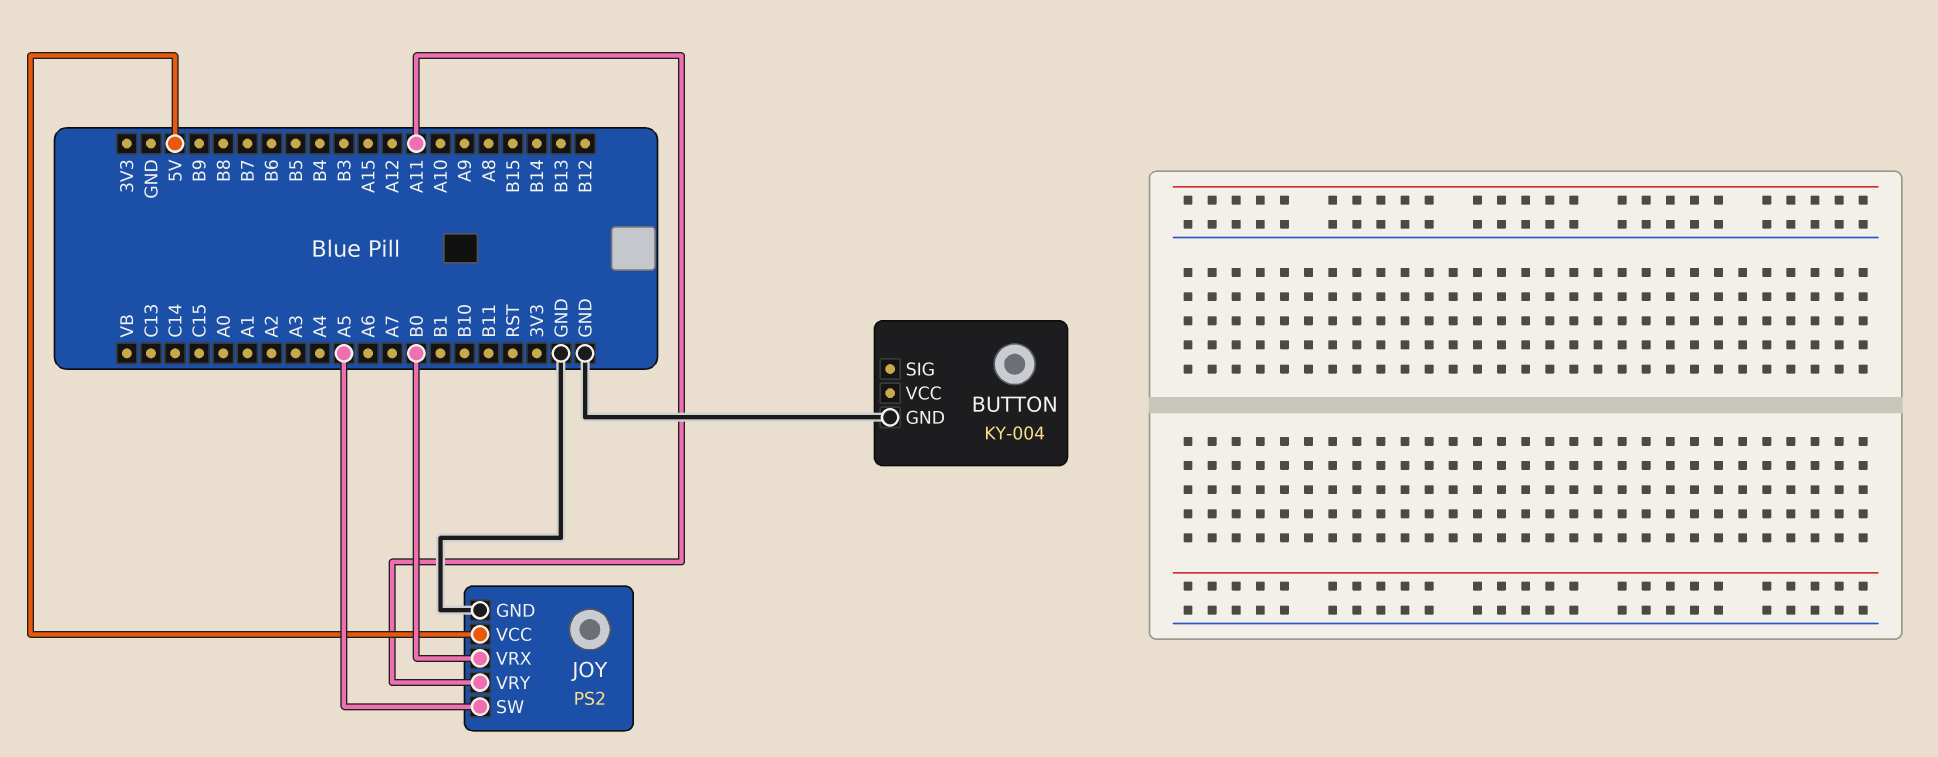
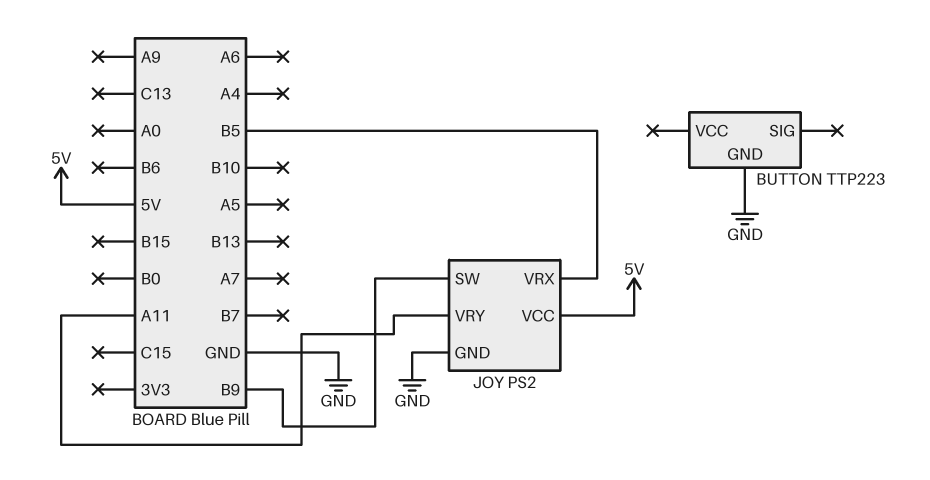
BUTTON: KY-004 -> TTP223
JOY pin SW: A5 -> B9
JOY pin VRX: B0 -> B5

